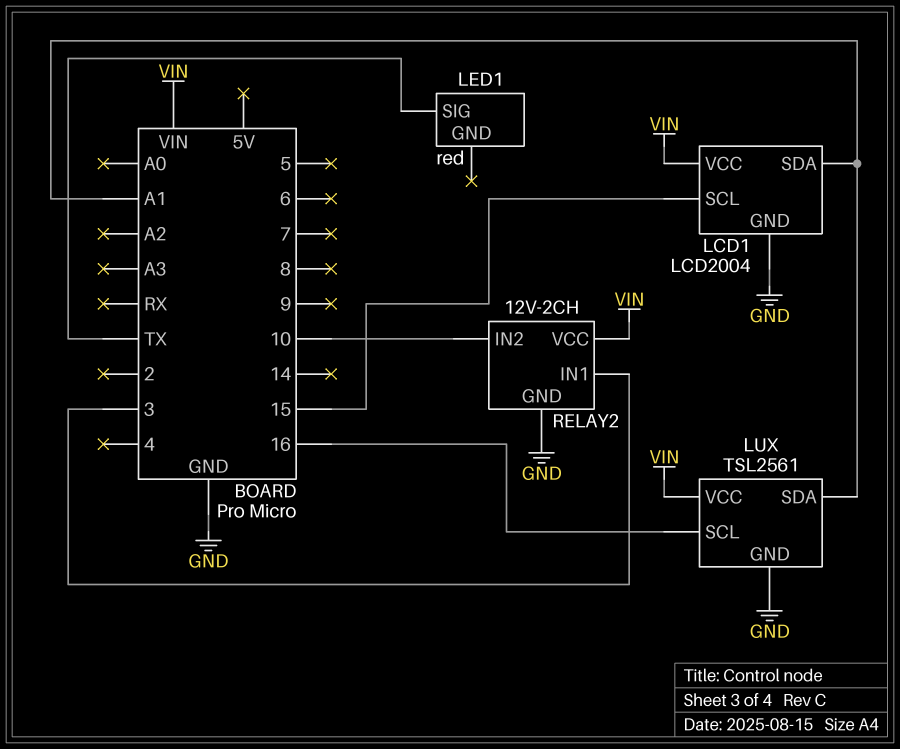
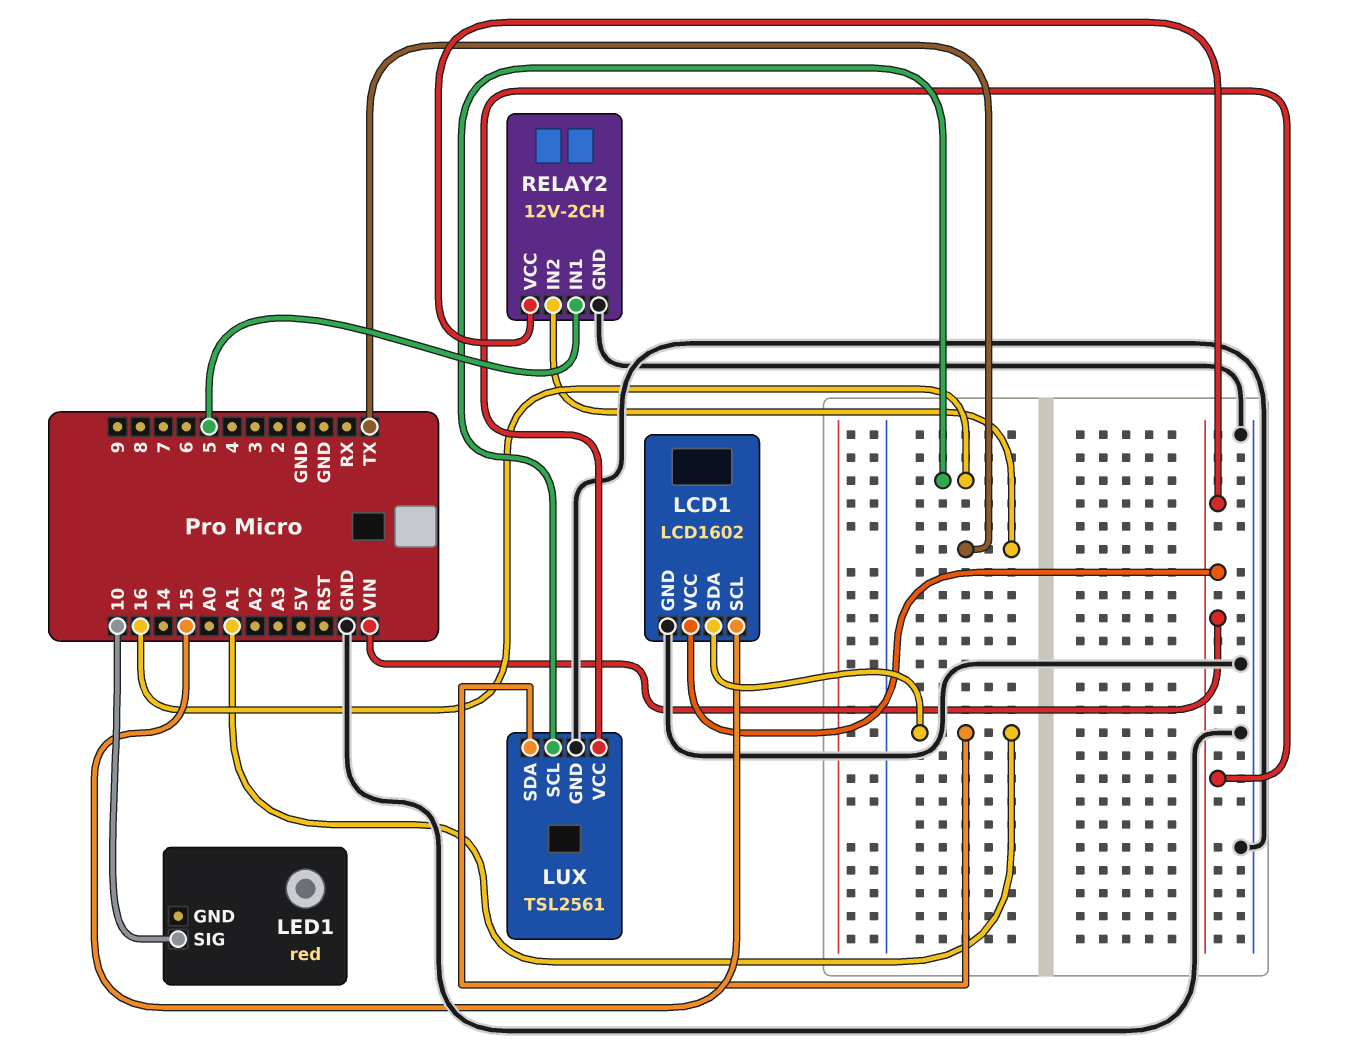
LCD1: LCD2004 -> LCD1602
LED1 pin SIG: TX -> 10
RELAY2 pin IN1: 3 -> 5
RELAY2 pin IN2: 10 -> TX

